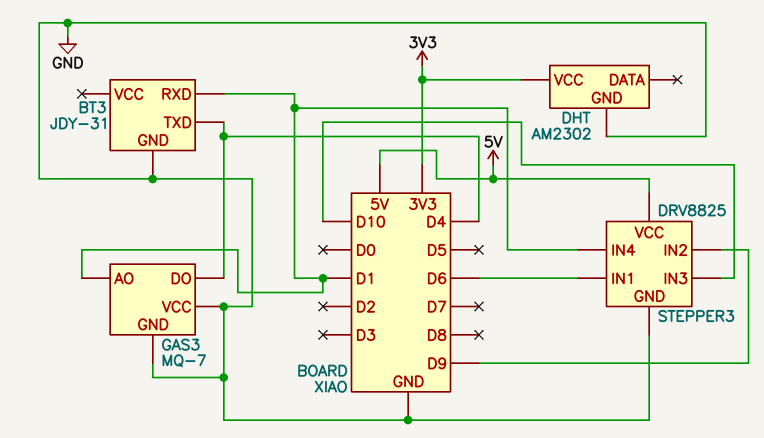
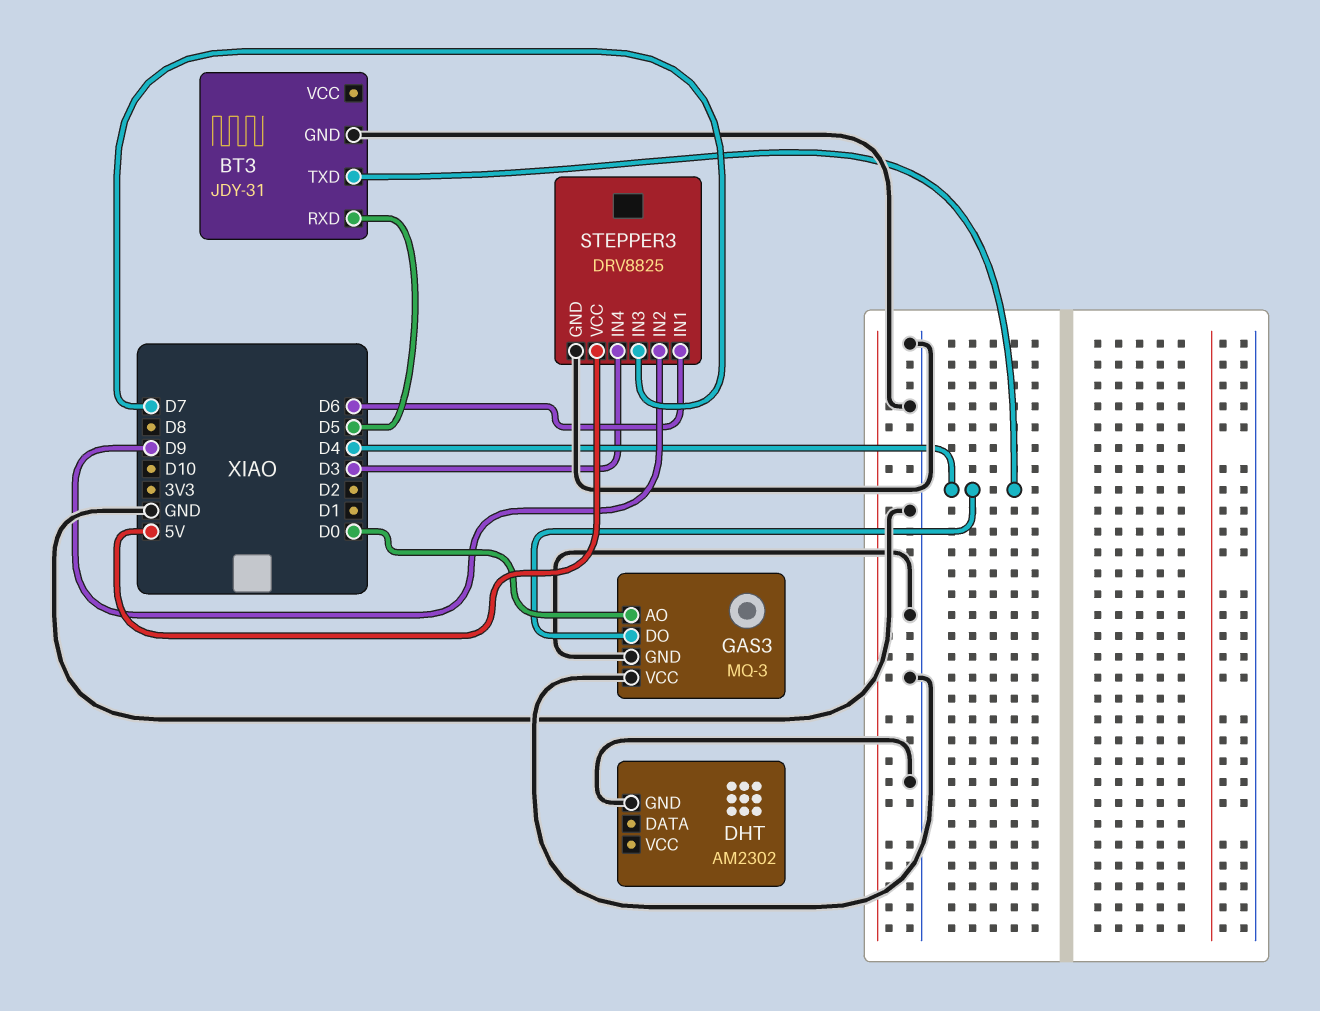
BT3 pin RXD: D1 -> D5
DHT pin VCC: 3V3 -> none
GAS3: MQ-7 -> MQ-3
GAS3 pin AO: D1 -> D0
STEPPER3 pin IN3: D10 -> D7
STEPPER3 pin IN4: D1 -> D3

